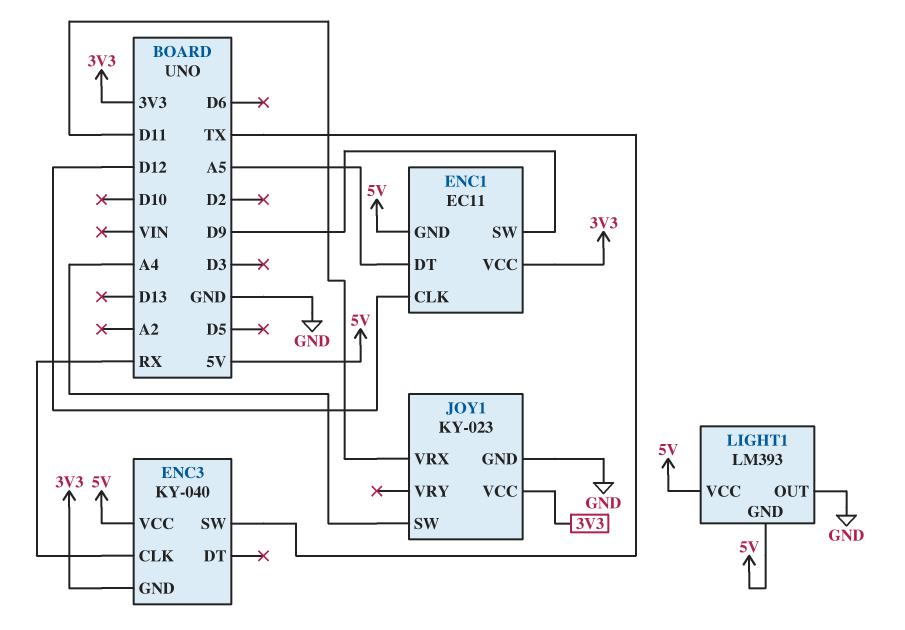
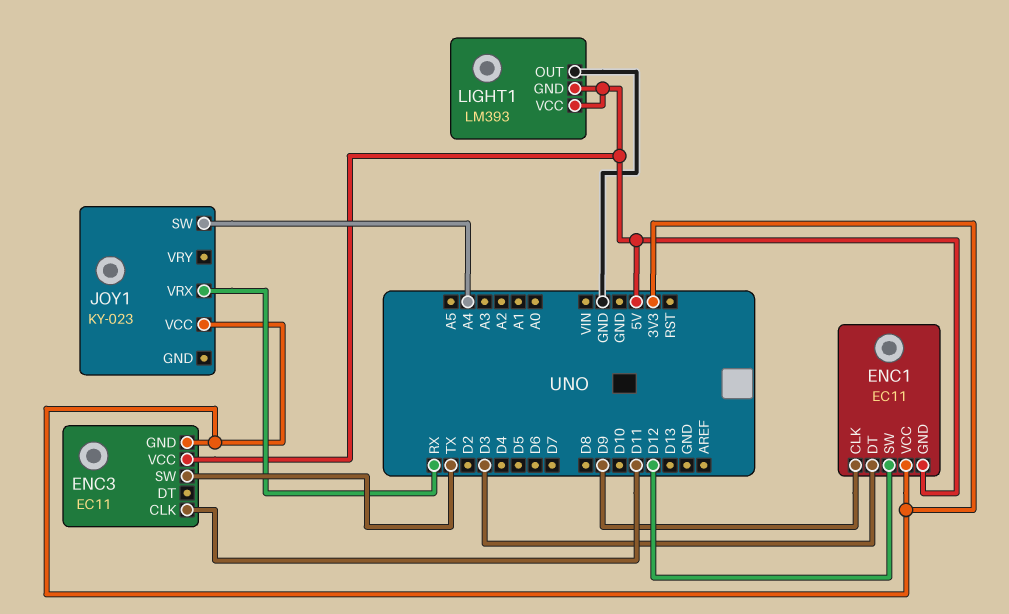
ENC1 pin CLK: D12 -> D9
ENC1 pin DT: A5 -> D3
ENC1 pin SW: D9 -> D12
ENC3: KY-040 -> EC11
ENC3 pin CLK: RX -> D11
JOY1 pin GND: GND -> none
JOY1 pin VRX: D11 -> RX

